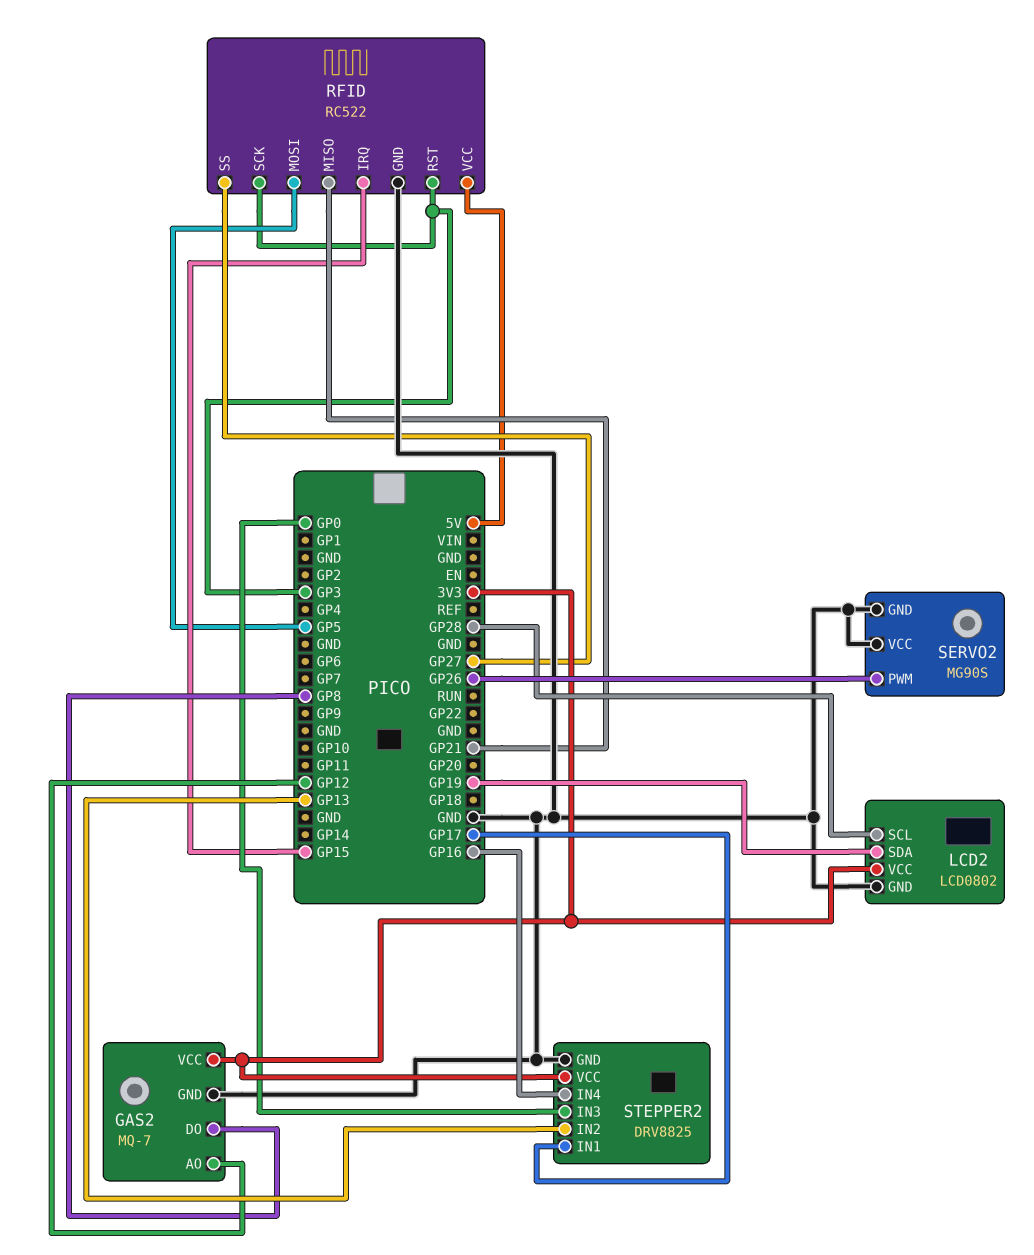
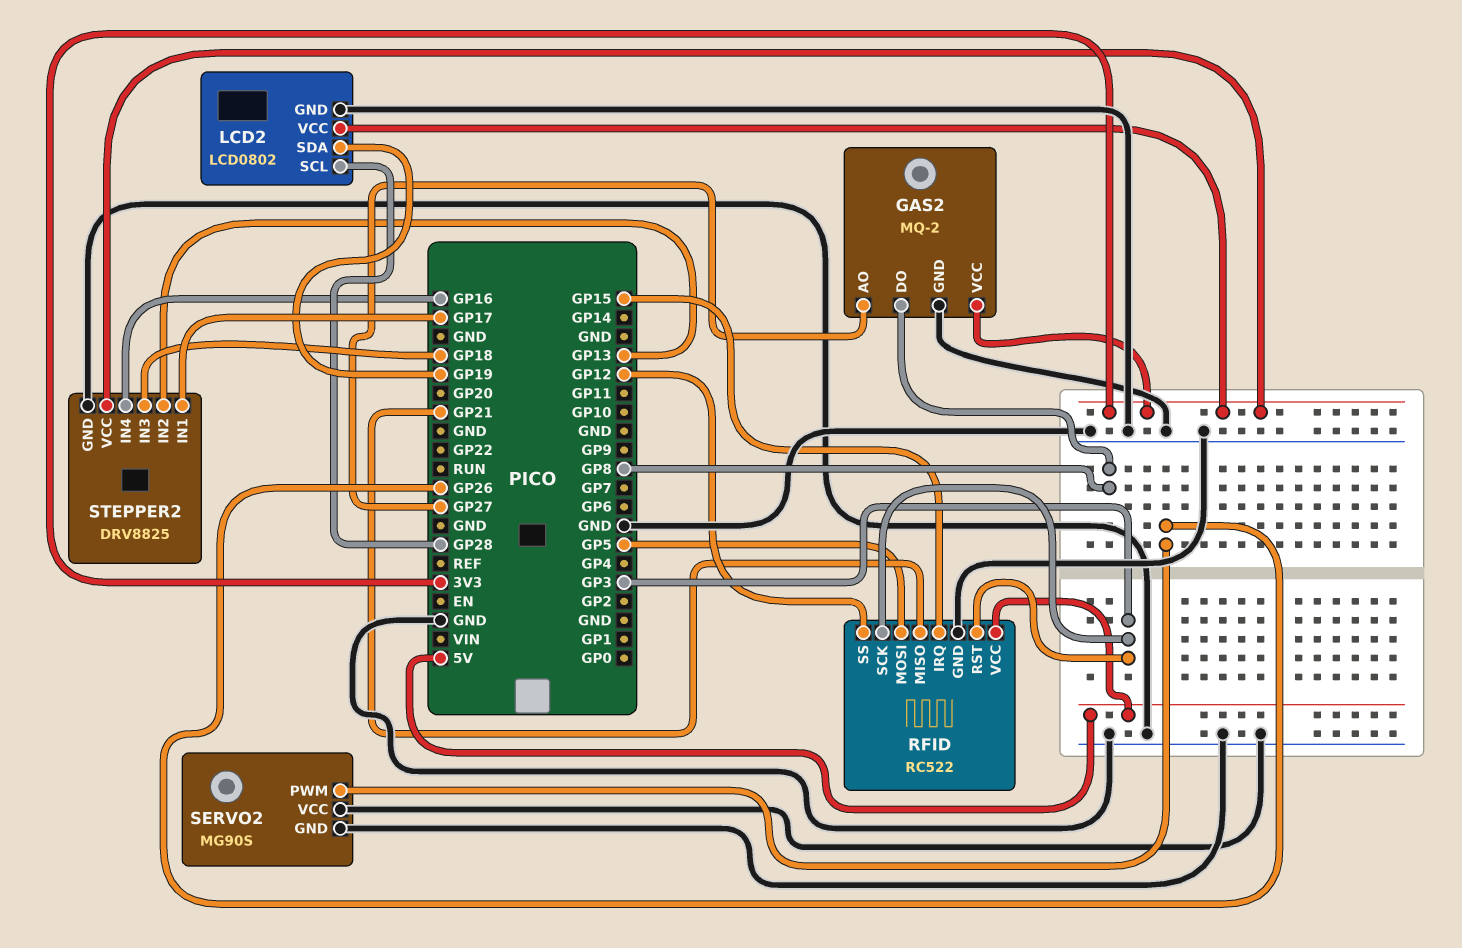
GAS2: MQ-7 -> MQ-2
GAS2 pin AO: GP12 -> GP27
RFID pin SS: GP27 -> GP12
STEPPER2 pin IN3: GP0 -> GP18

